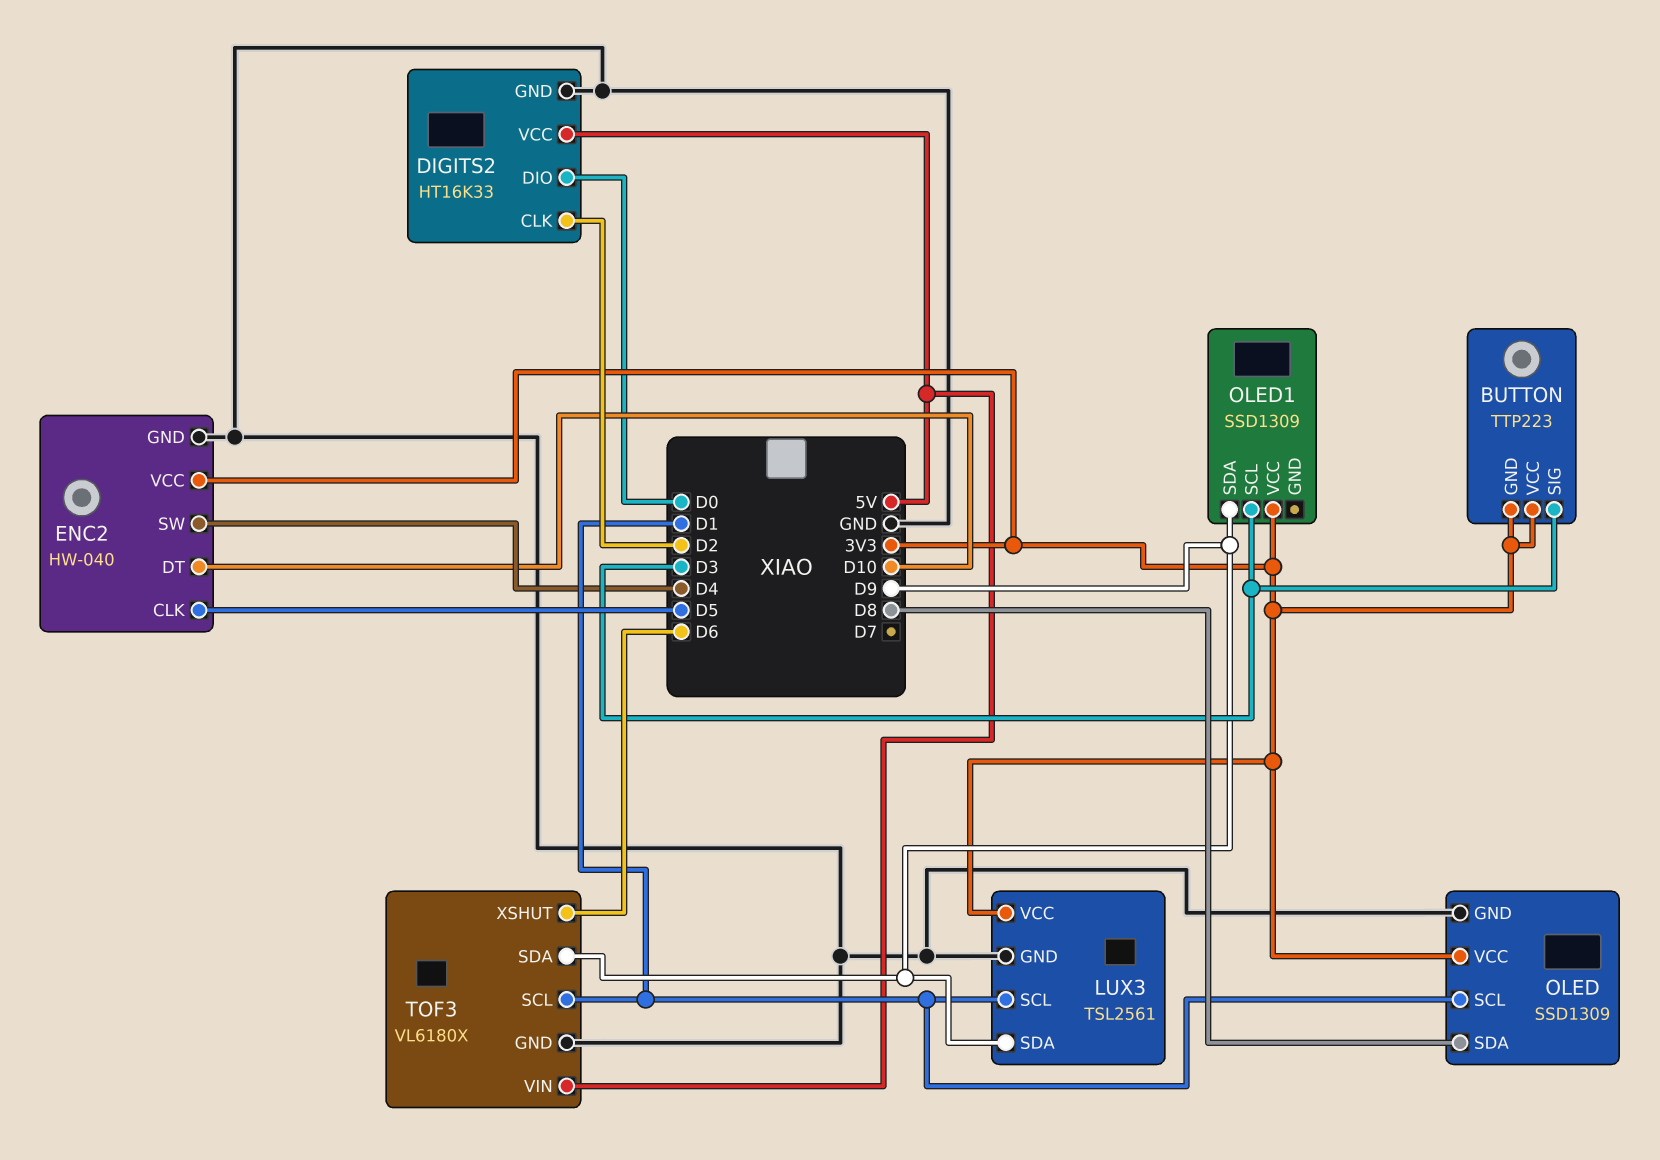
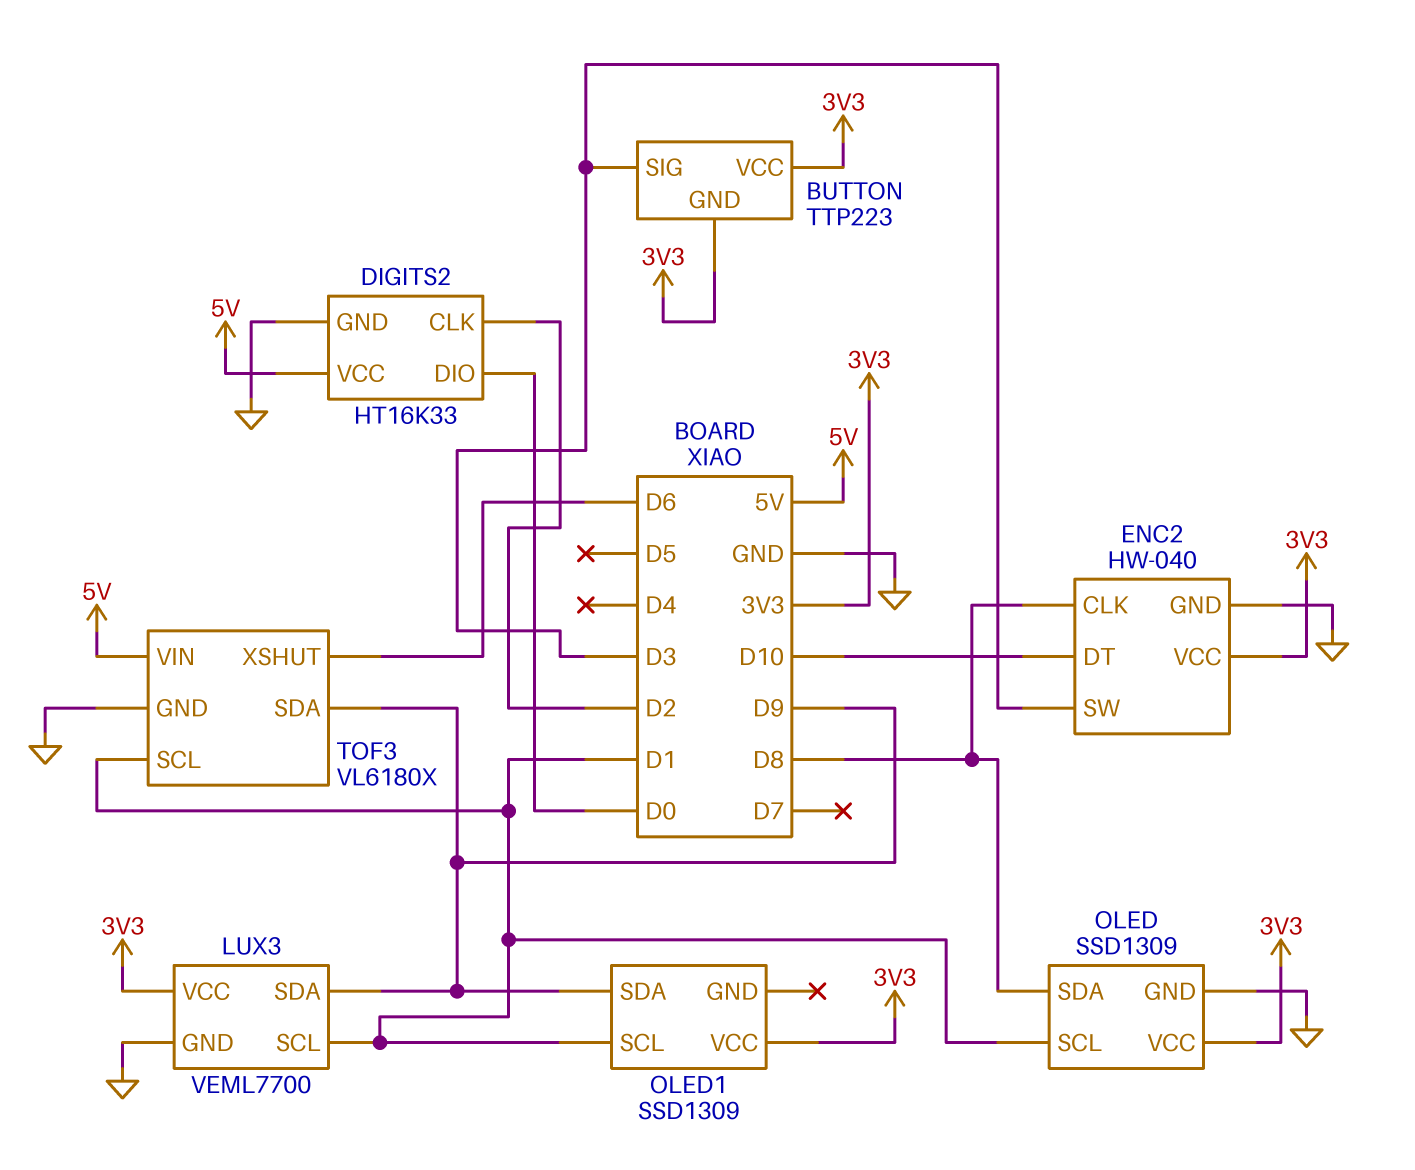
ENC2 pin CLK: D5 -> D8
ENC2 pin SW: D4 -> D3
LUX3: TSL2561 -> VEML7700
OLED1 pin SCL: D3 -> D1

